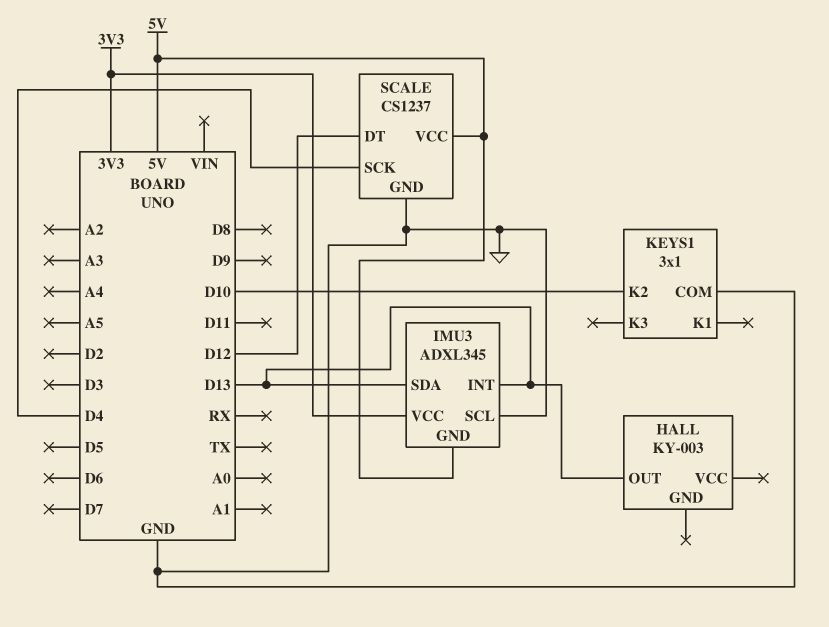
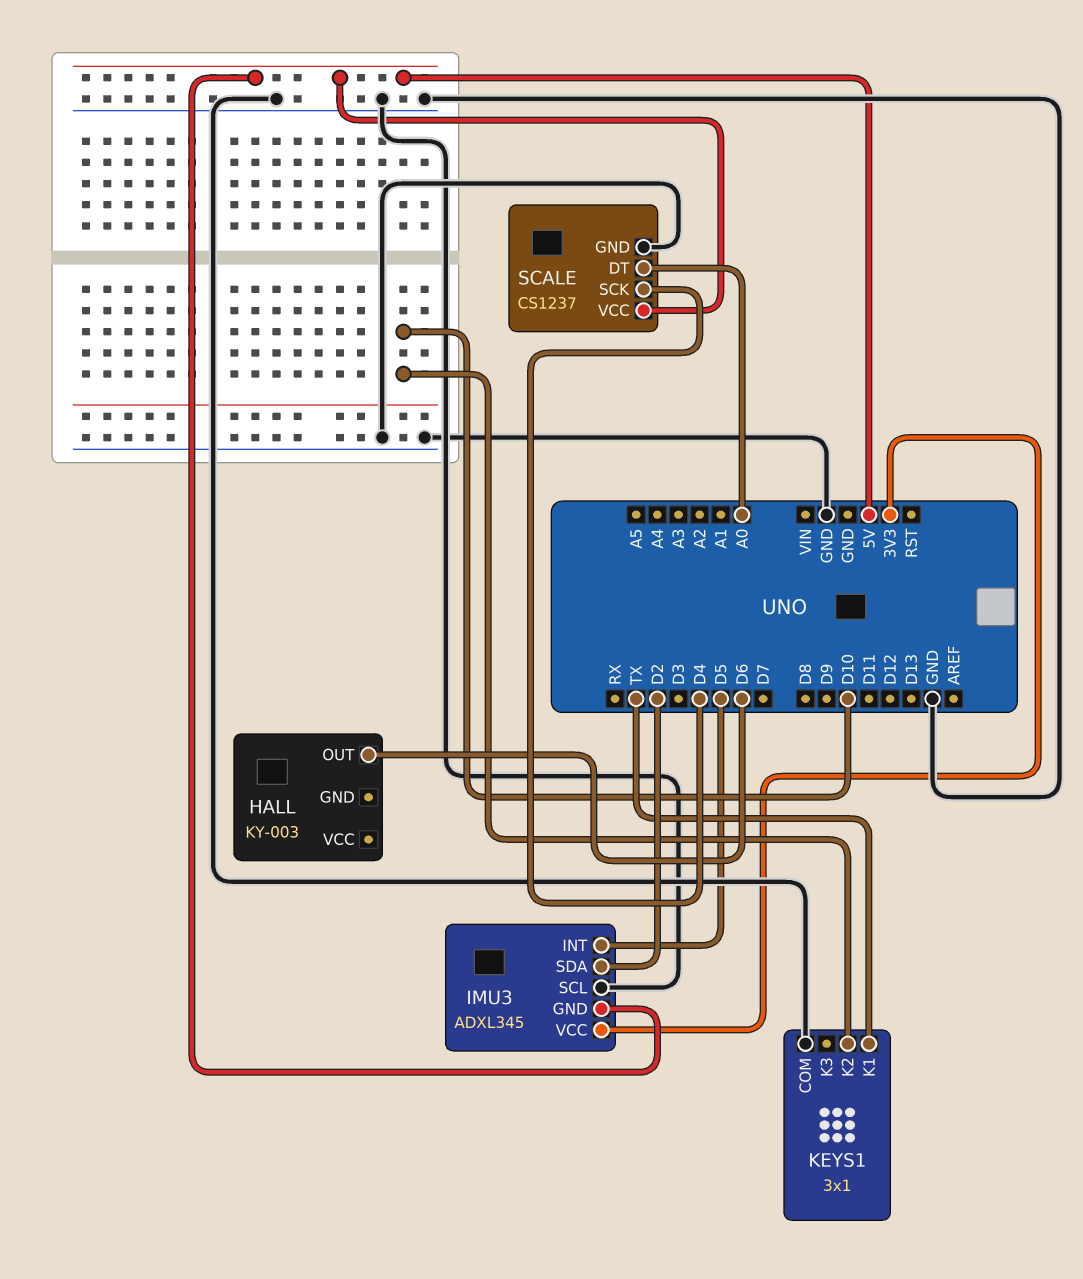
HALL pin OUT: D13 -> D6
IMU3 pin INT: D13 -> D5
IMU3 pin SDA: D13 -> D2
KEYS1 pin K1: none -> TX
SCALE pin DT: D12 -> A0

